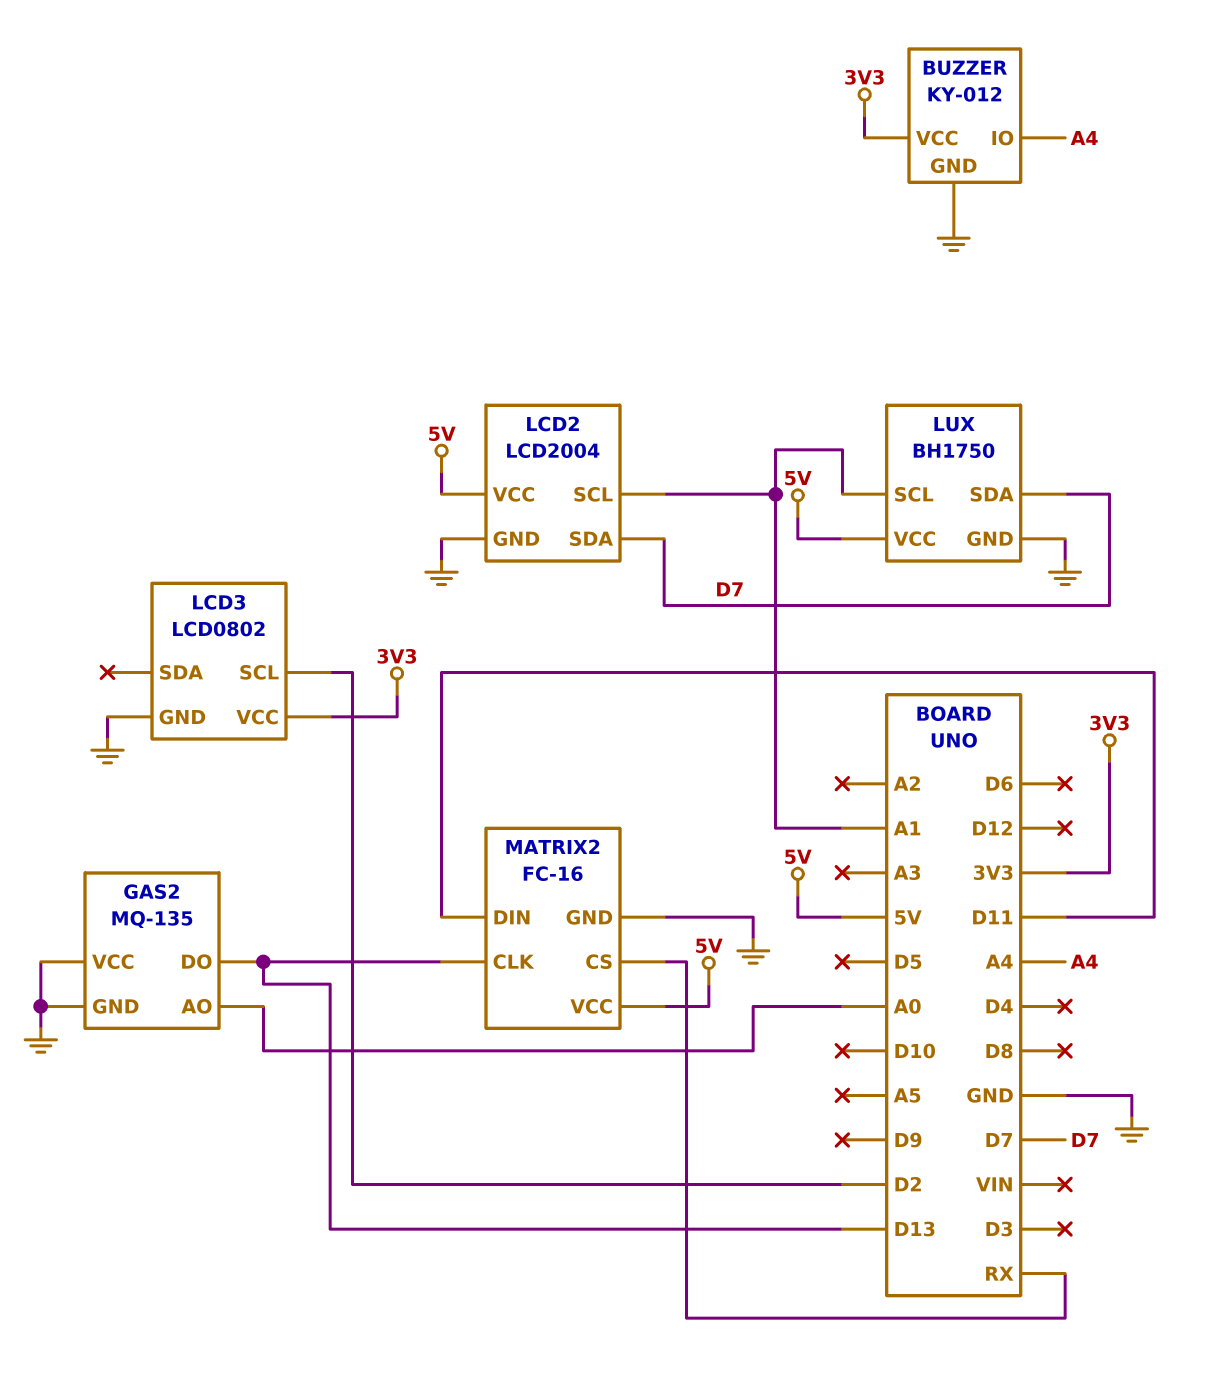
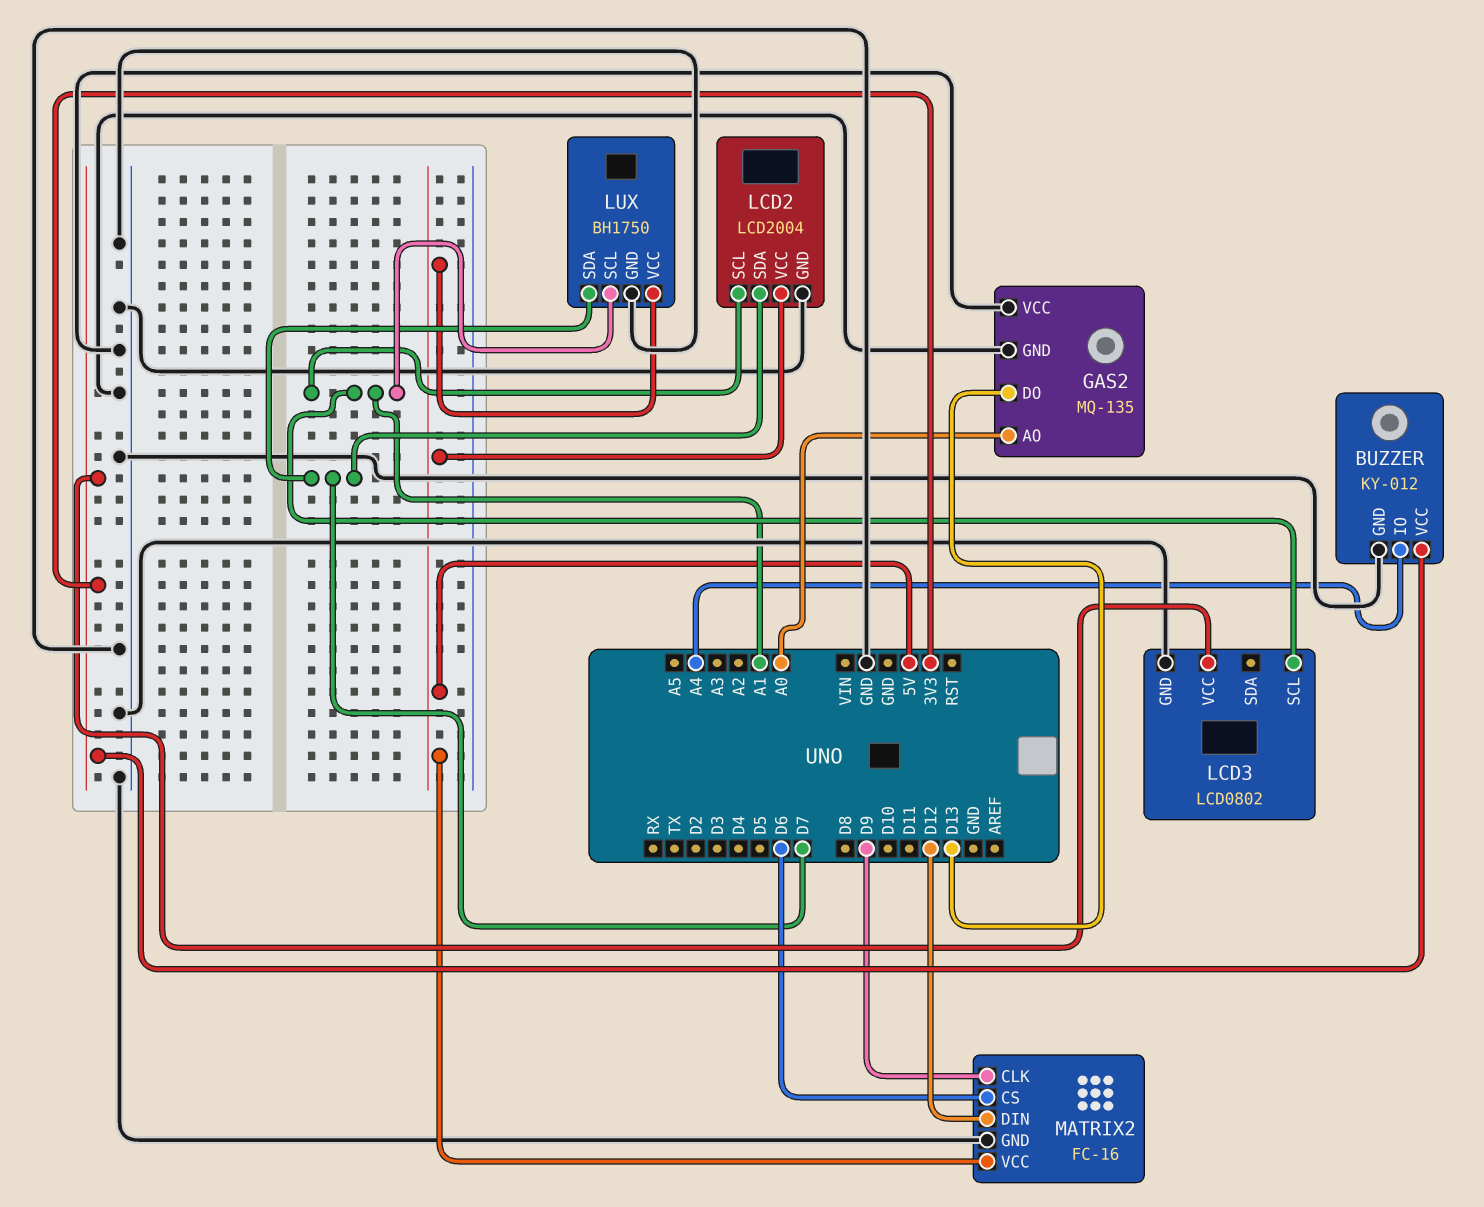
LCD3 pin SCL: D2 -> A1
MATRIX2 pin CLK: D13 -> D9
MATRIX2 pin CS: RX -> D6
MATRIX2 pin DIN: D11 -> D12

